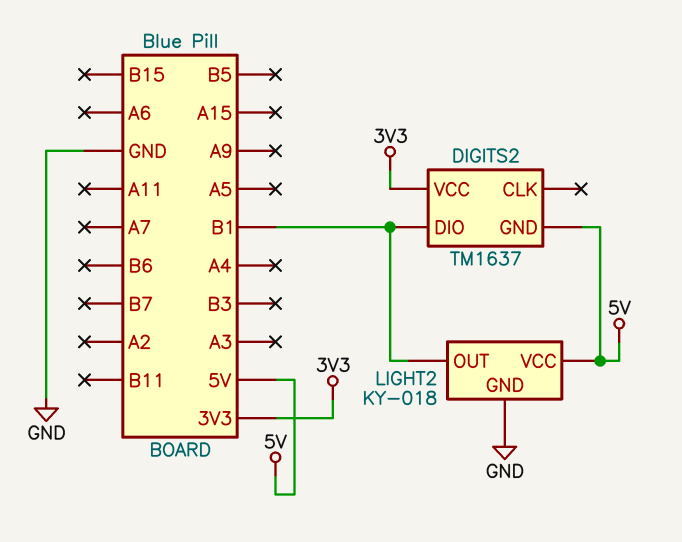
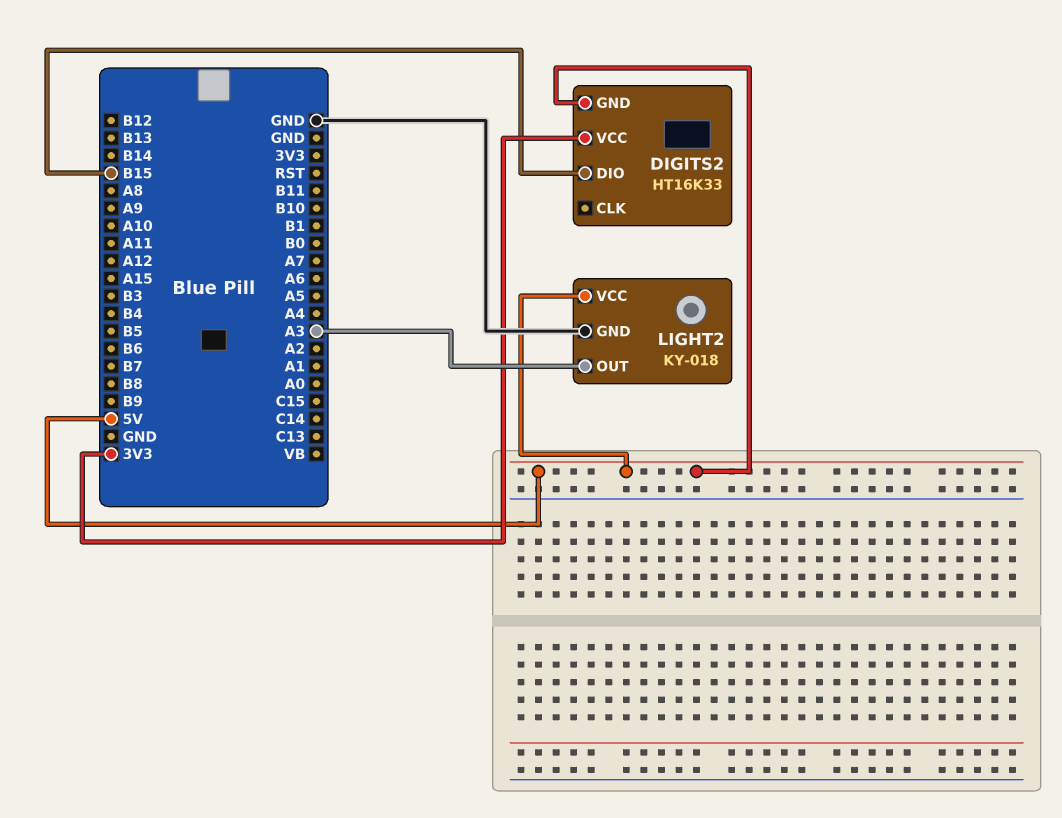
DIGITS2: TM1637 -> HT16K33
DIGITS2 pin DIO: B1 -> B15
LIGHT2 pin OUT: B1 -> A3

